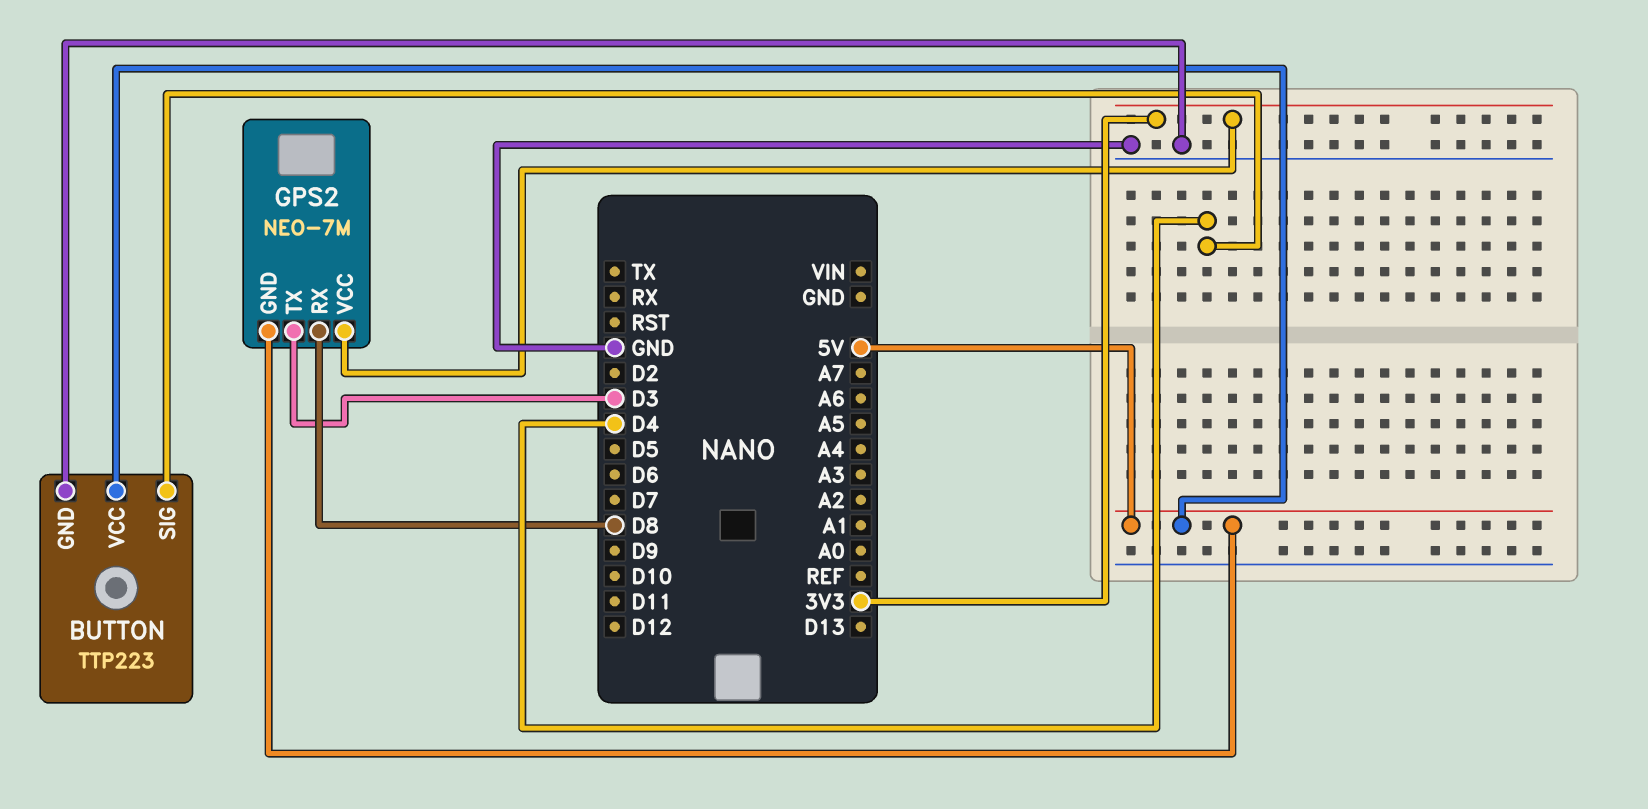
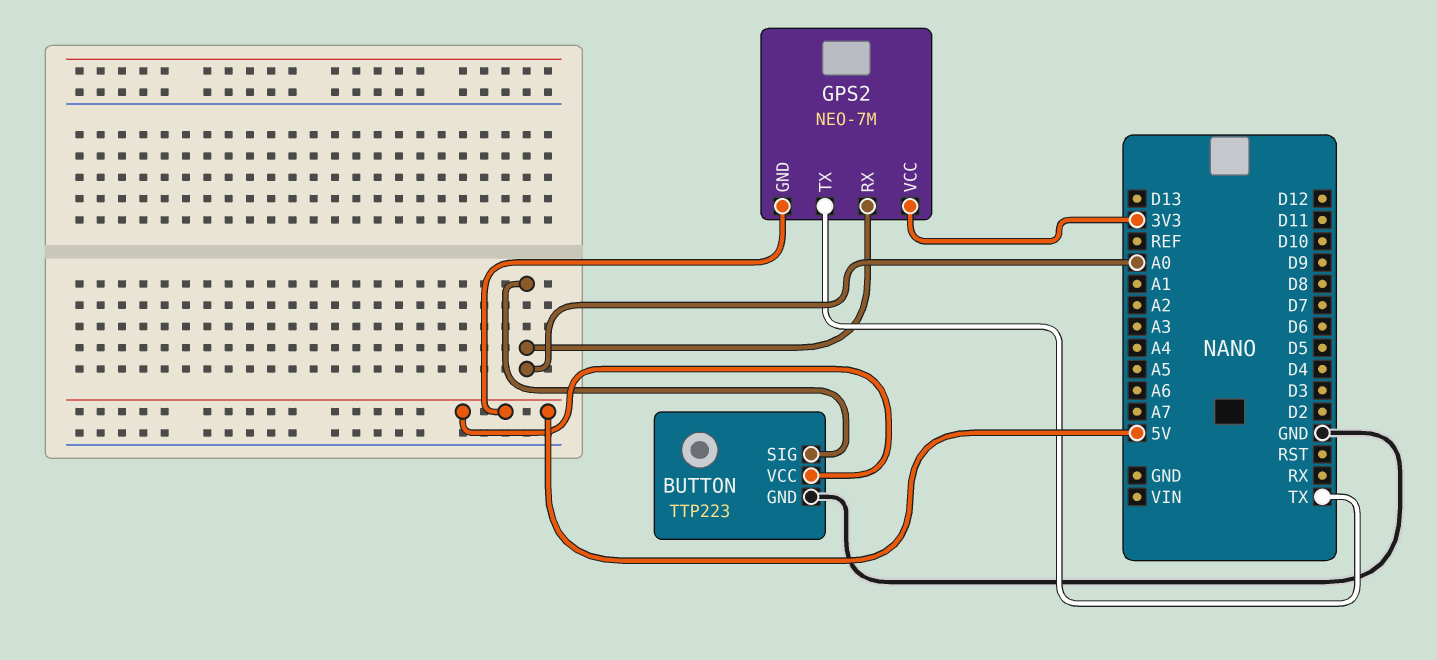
BUTTON pin SIG: D4 -> A0
GPS2 pin RX: D8 -> A0
GPS2 pin TX: D3 -> TX

